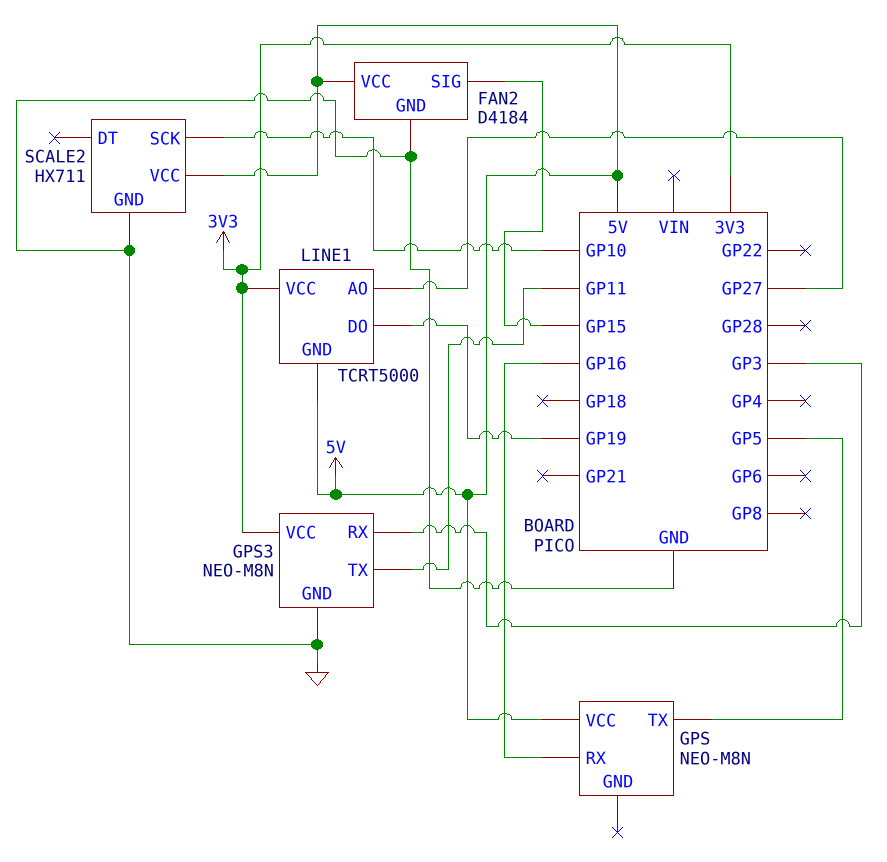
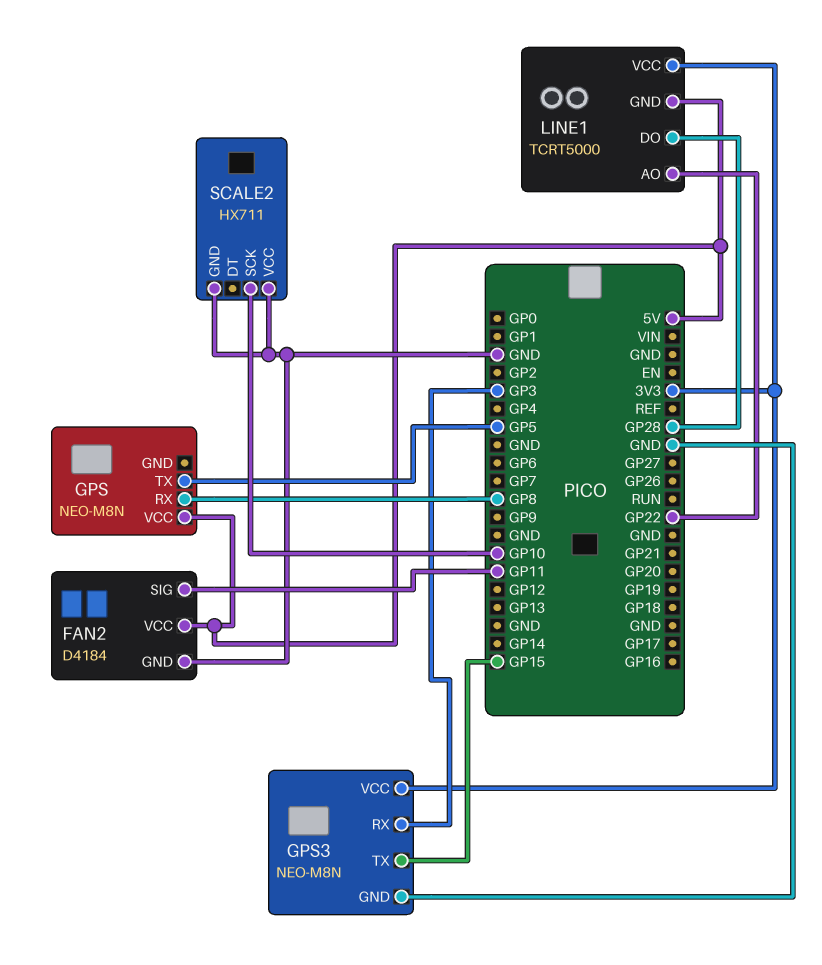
FAN2 pin SIG: GP15 -> GP11
GPS pin RX: GP16 -> GP8
GPS3 pin TX: GP11 -> GP15
LINE1 pin AO: GP27 -> GP22
LINE1 pin DO: GP19 -> GP28
SCALE2 pin VCC: 5V -> GND

